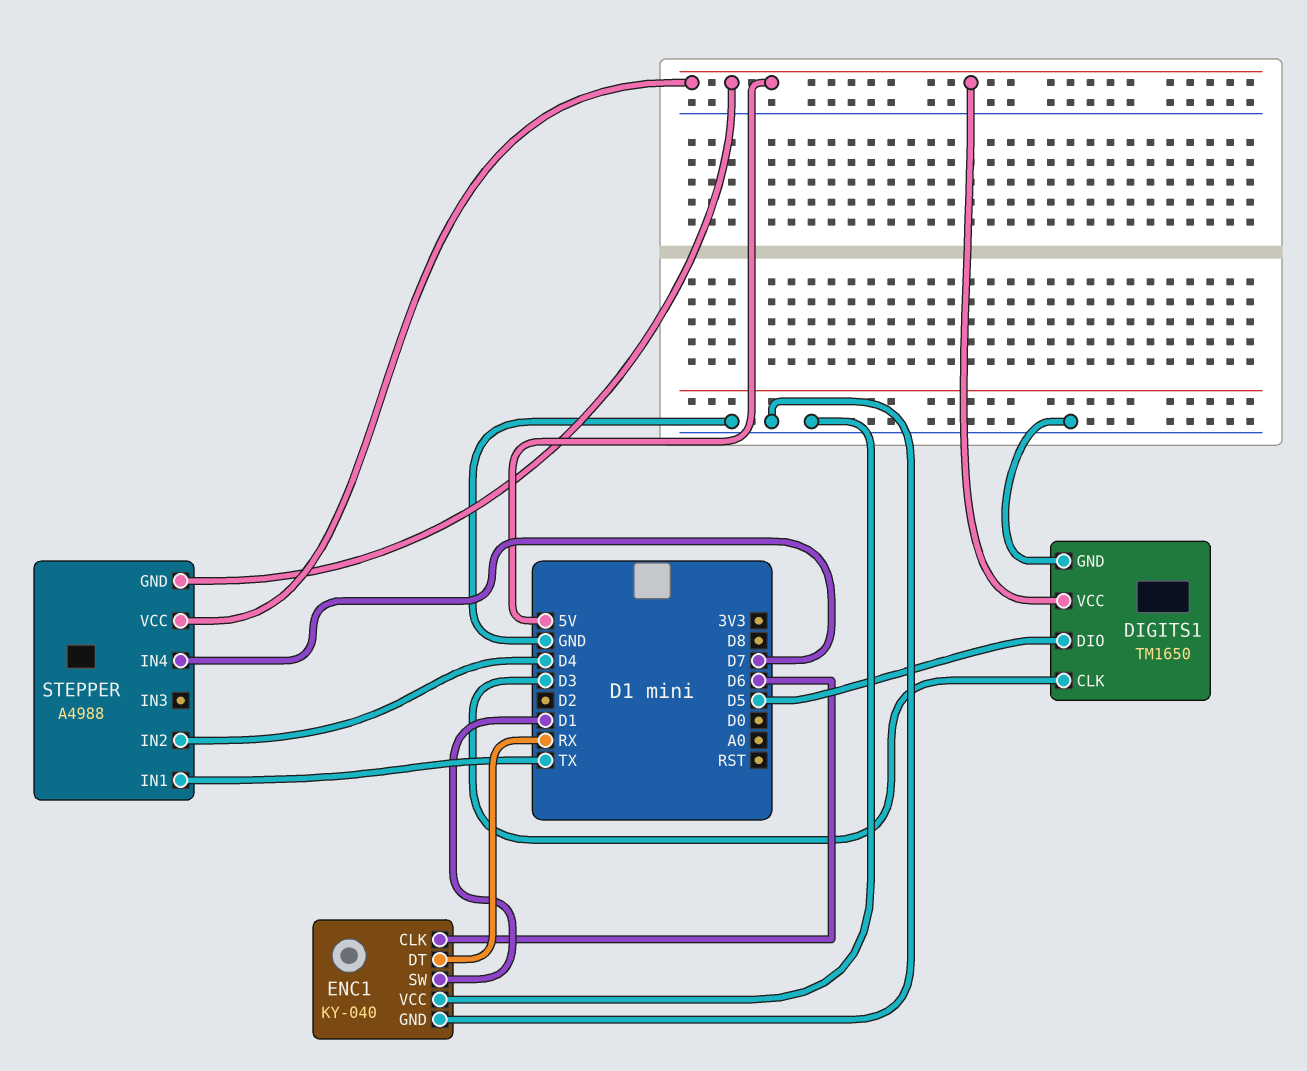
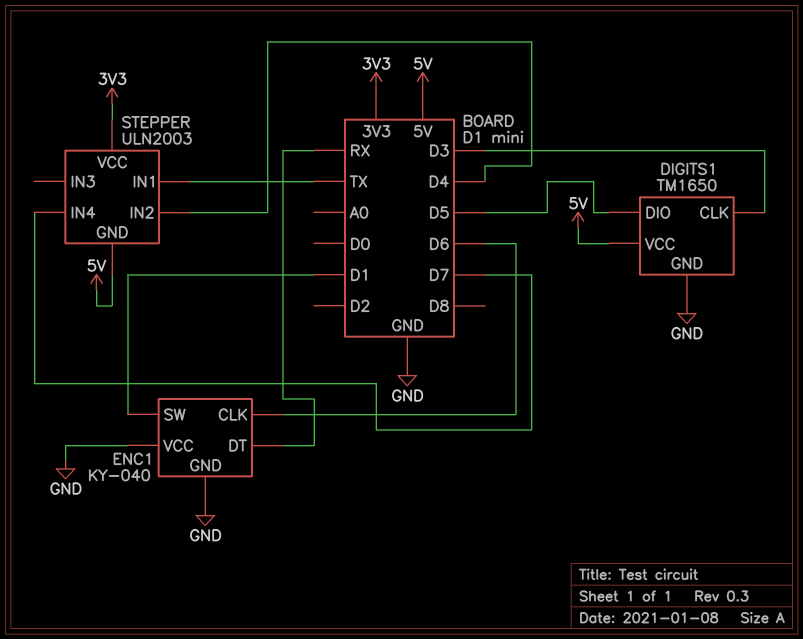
STEPPER: A4988 -> ULN2003
STEPPER pin VCC: 5V -> 3V3

